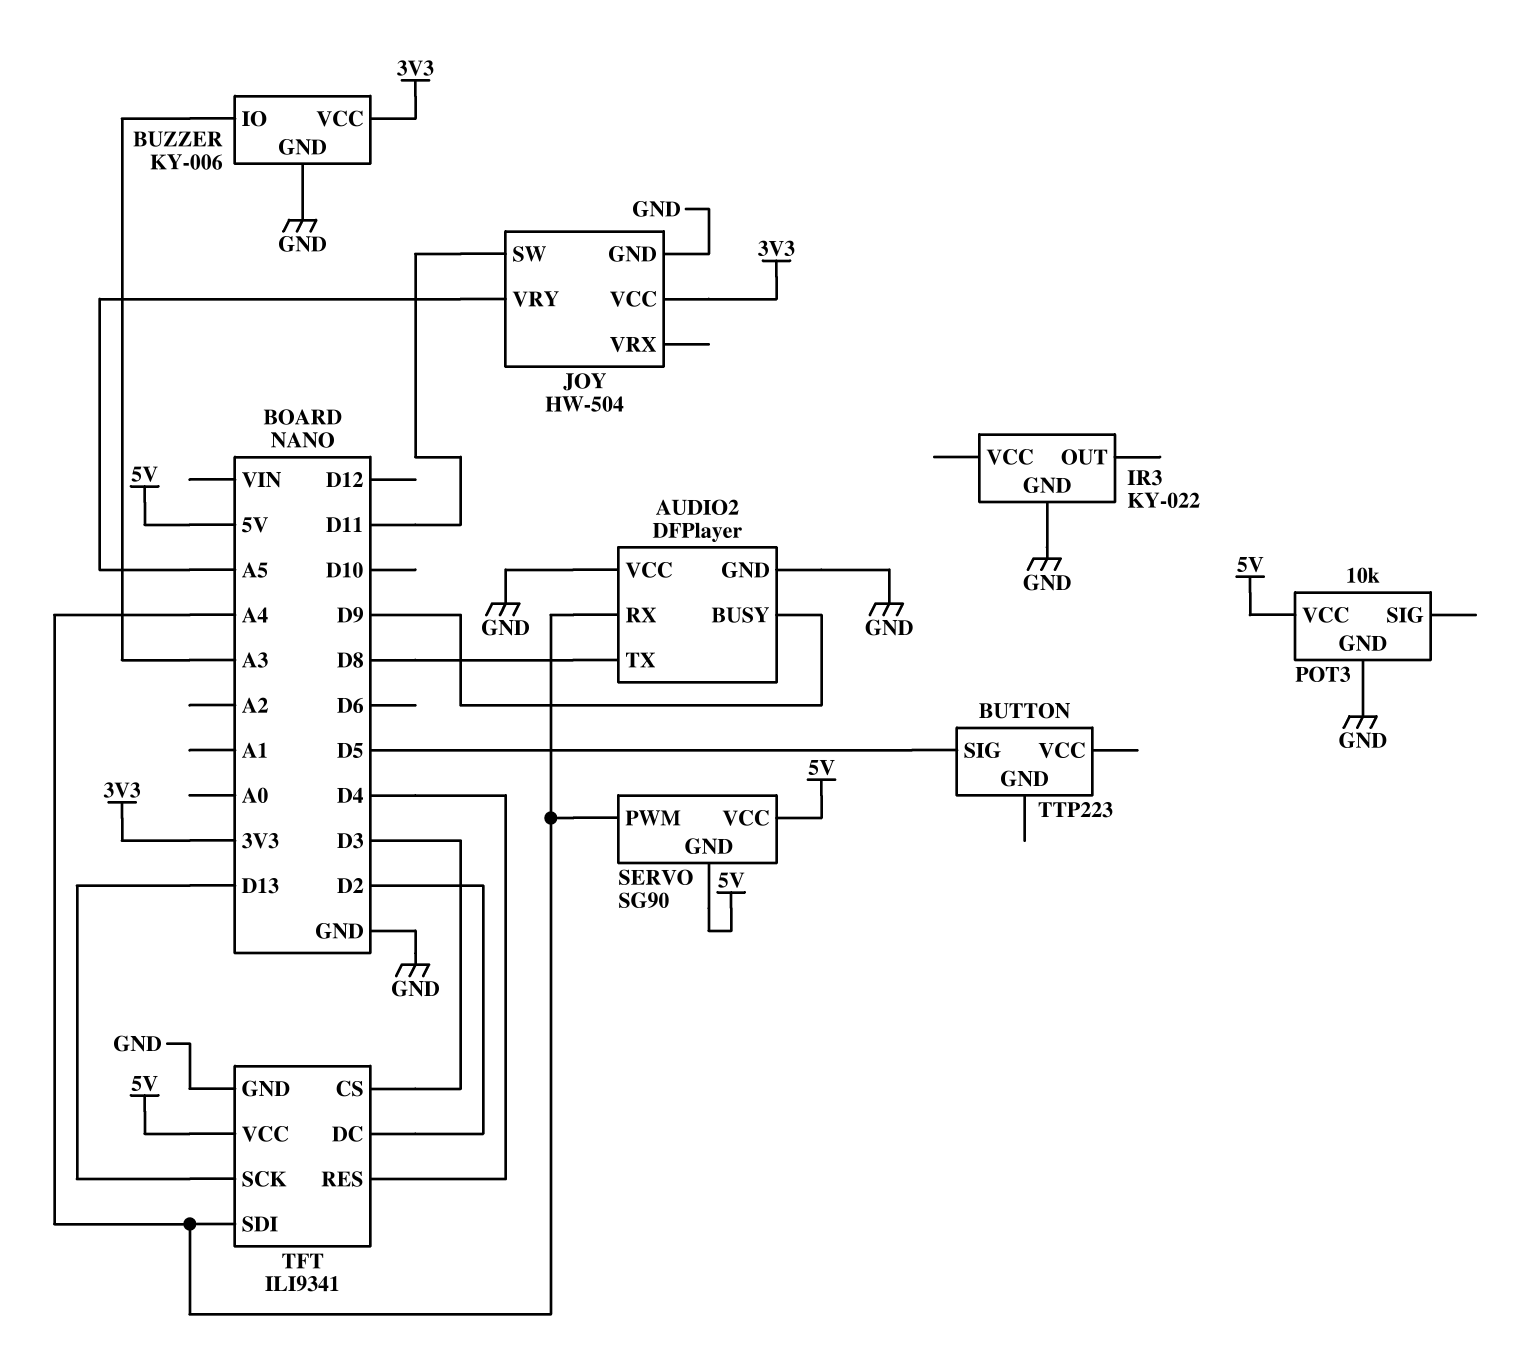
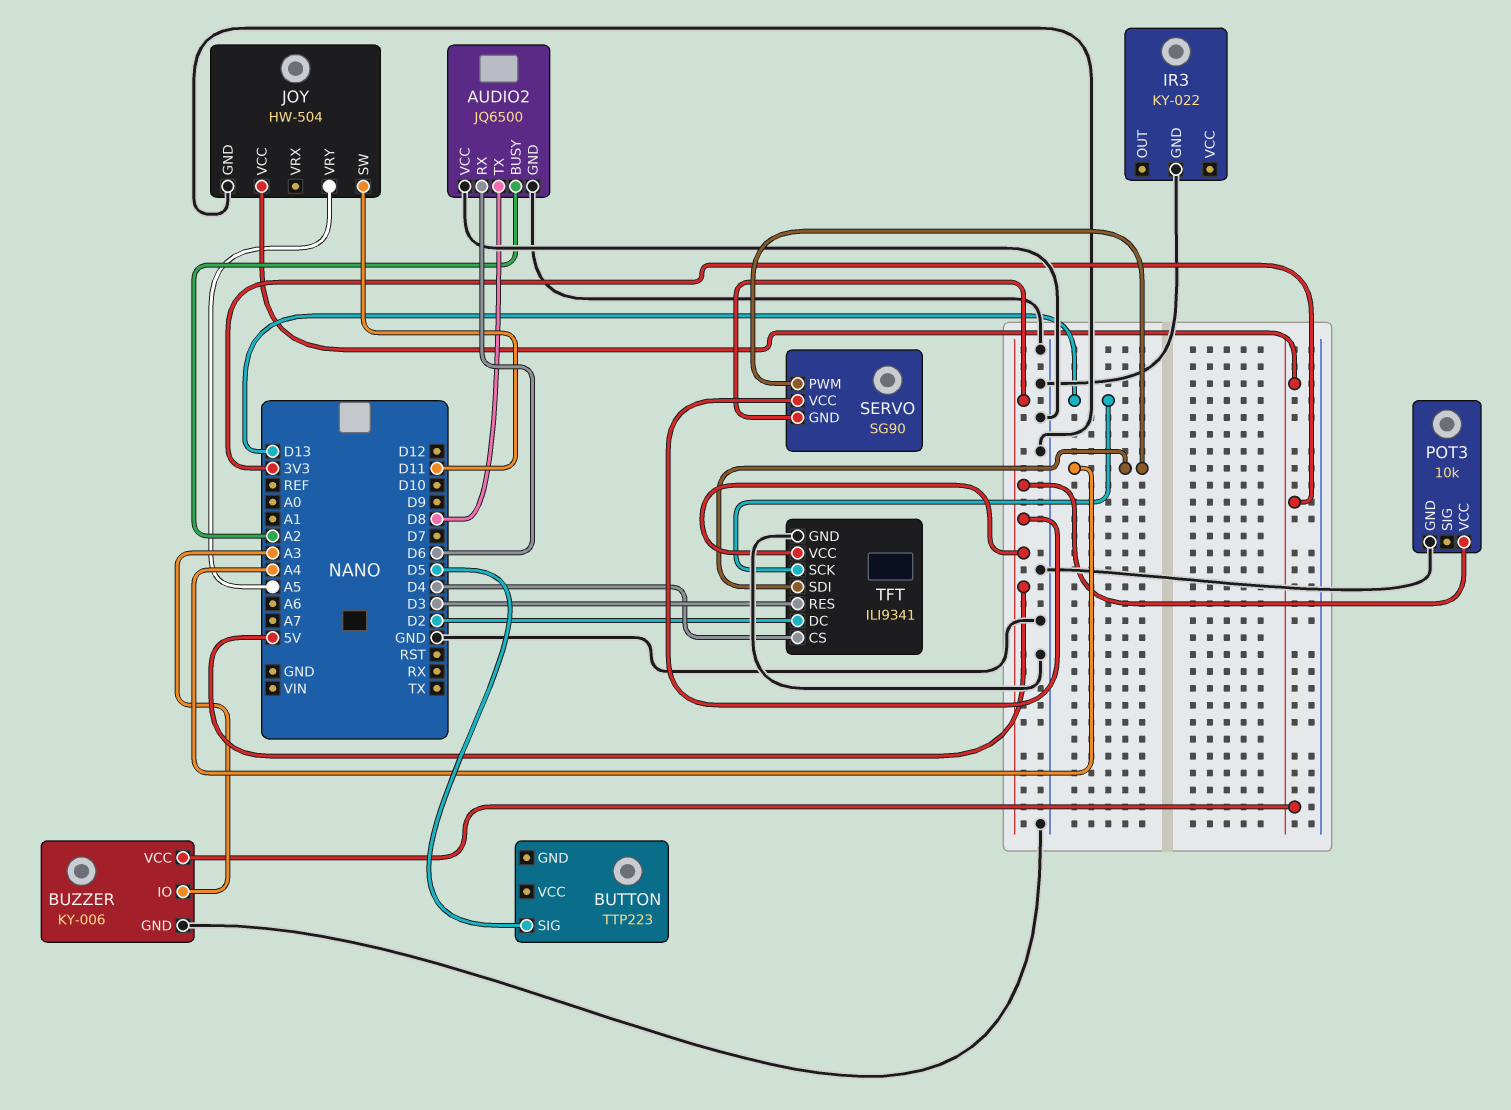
AUDIO2: DFPlayer -> JQ6500
AUDIO2 pin BUSY: D9 -> A2
AUDIO2 pin RX: A4 -> D6
TFT pin CS: D3 -> D4
TFT pin RES: D4 -> D3

